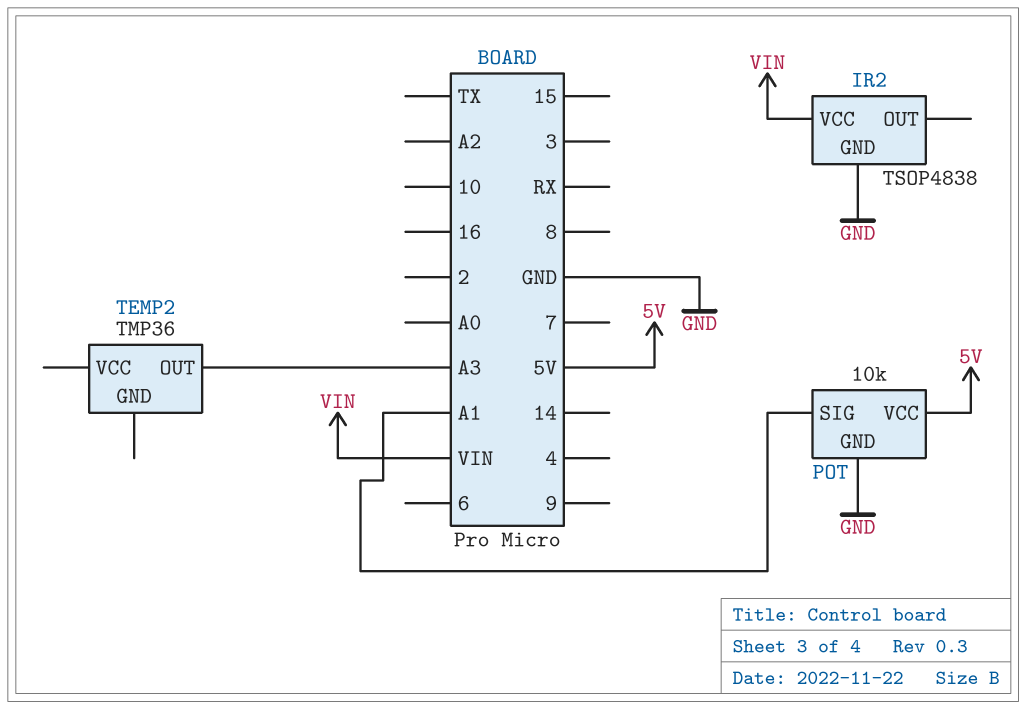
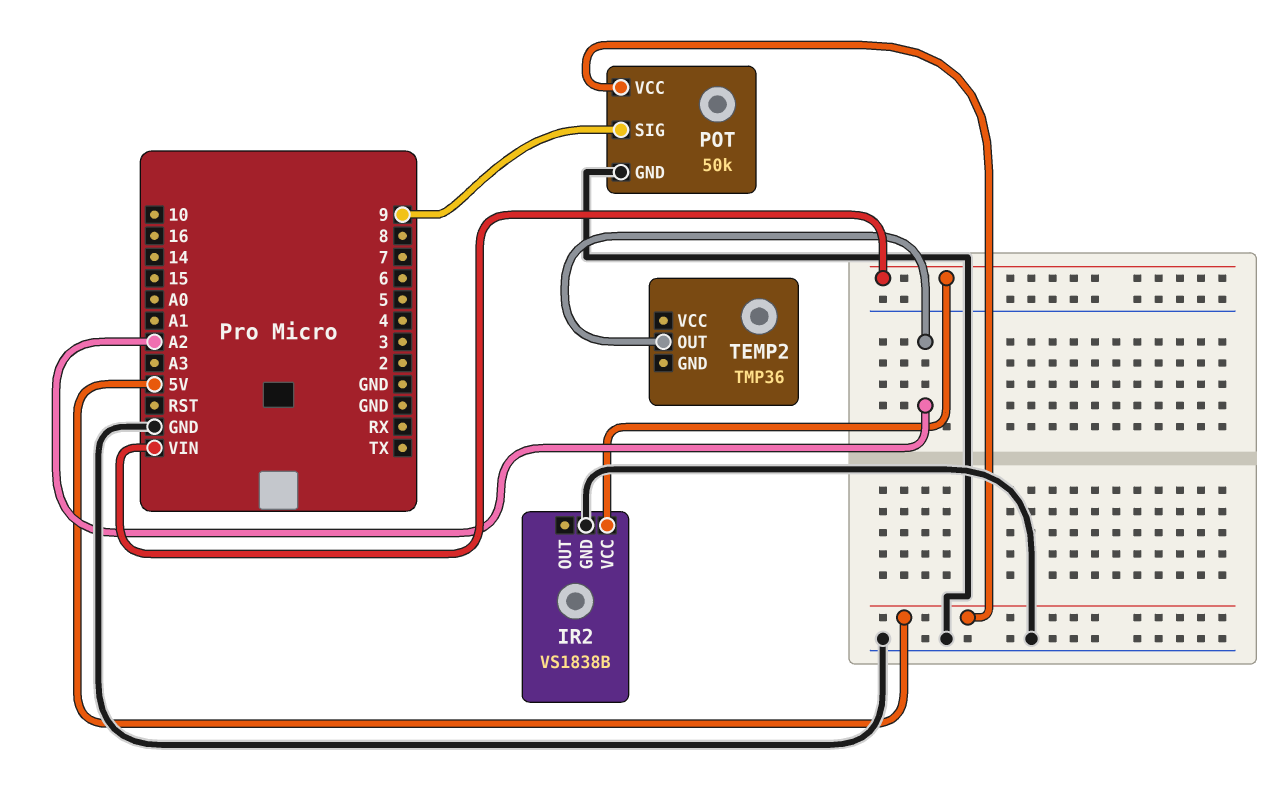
IR2: TSOP4838 -> VS1838B
POT: 10k -> 50k
POT pin SIG: A1 -> 9
TEMP2 pin OUT: A3 -> A2

